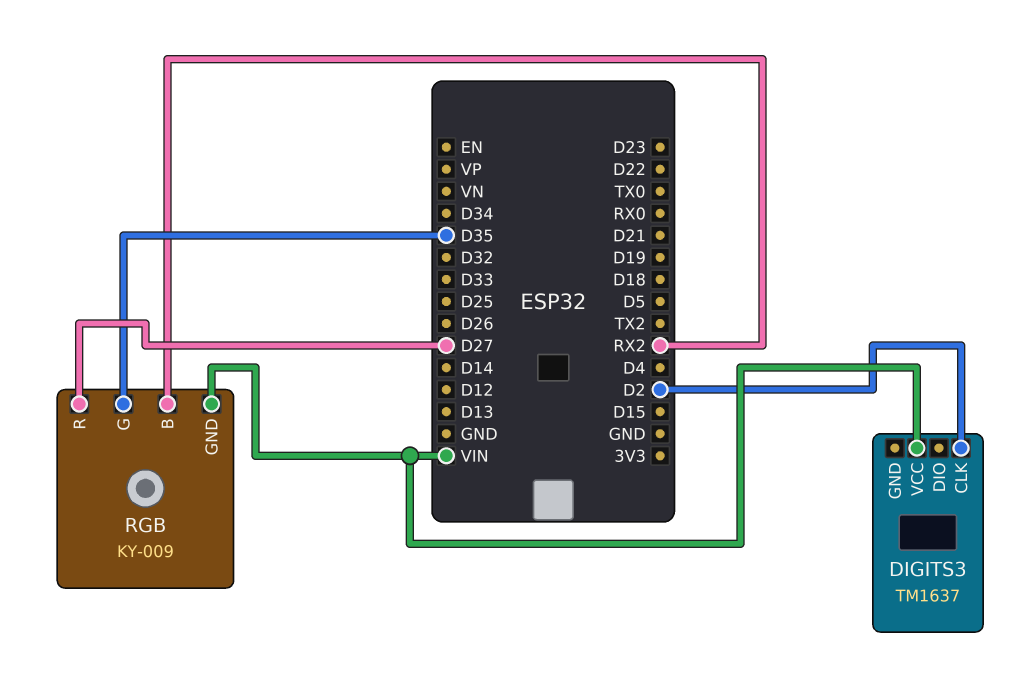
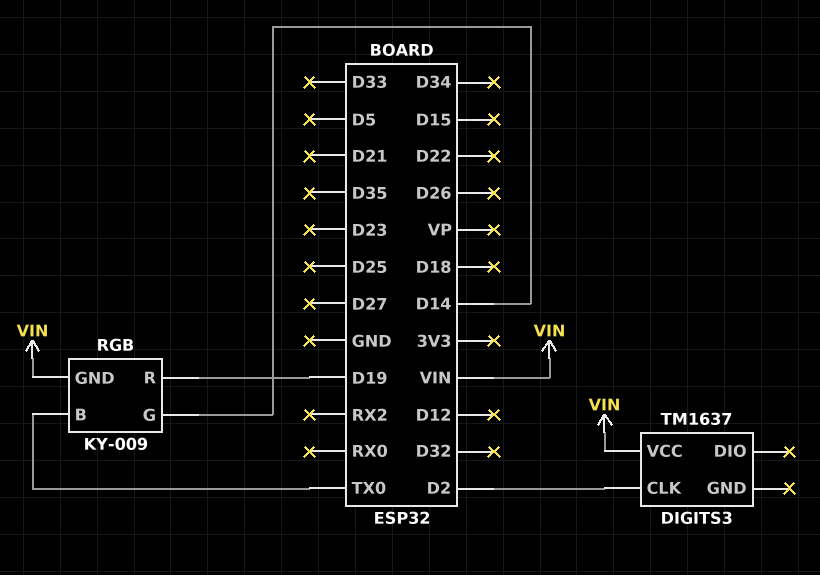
RGB pin B: RX2 -> TX0
RGB pin G: D35 -> D14
RGB pin R: D27 -> D19

